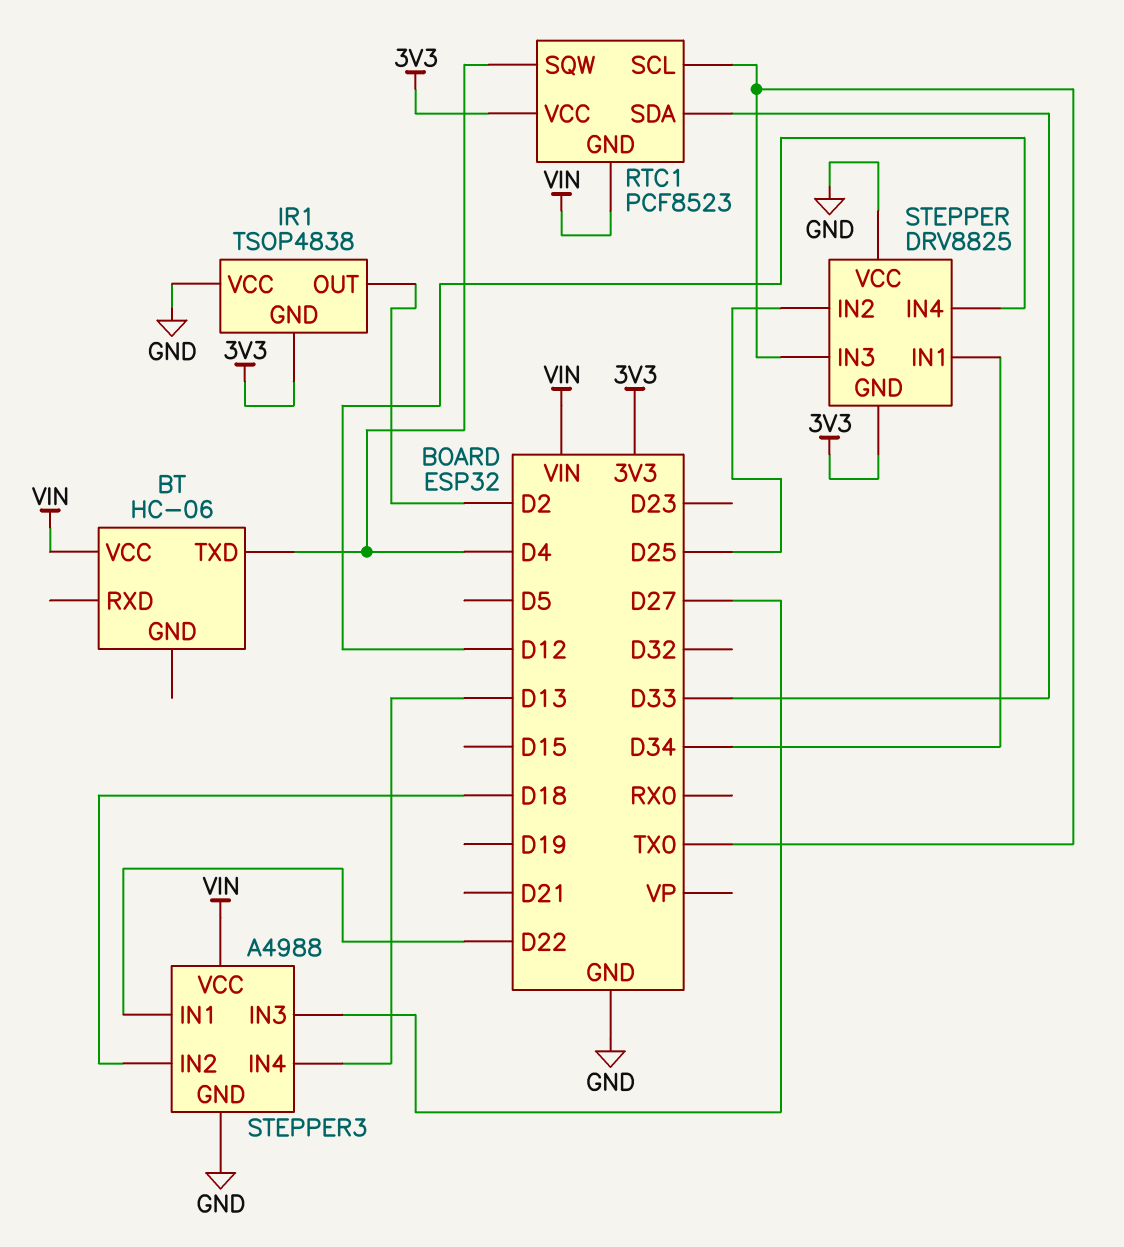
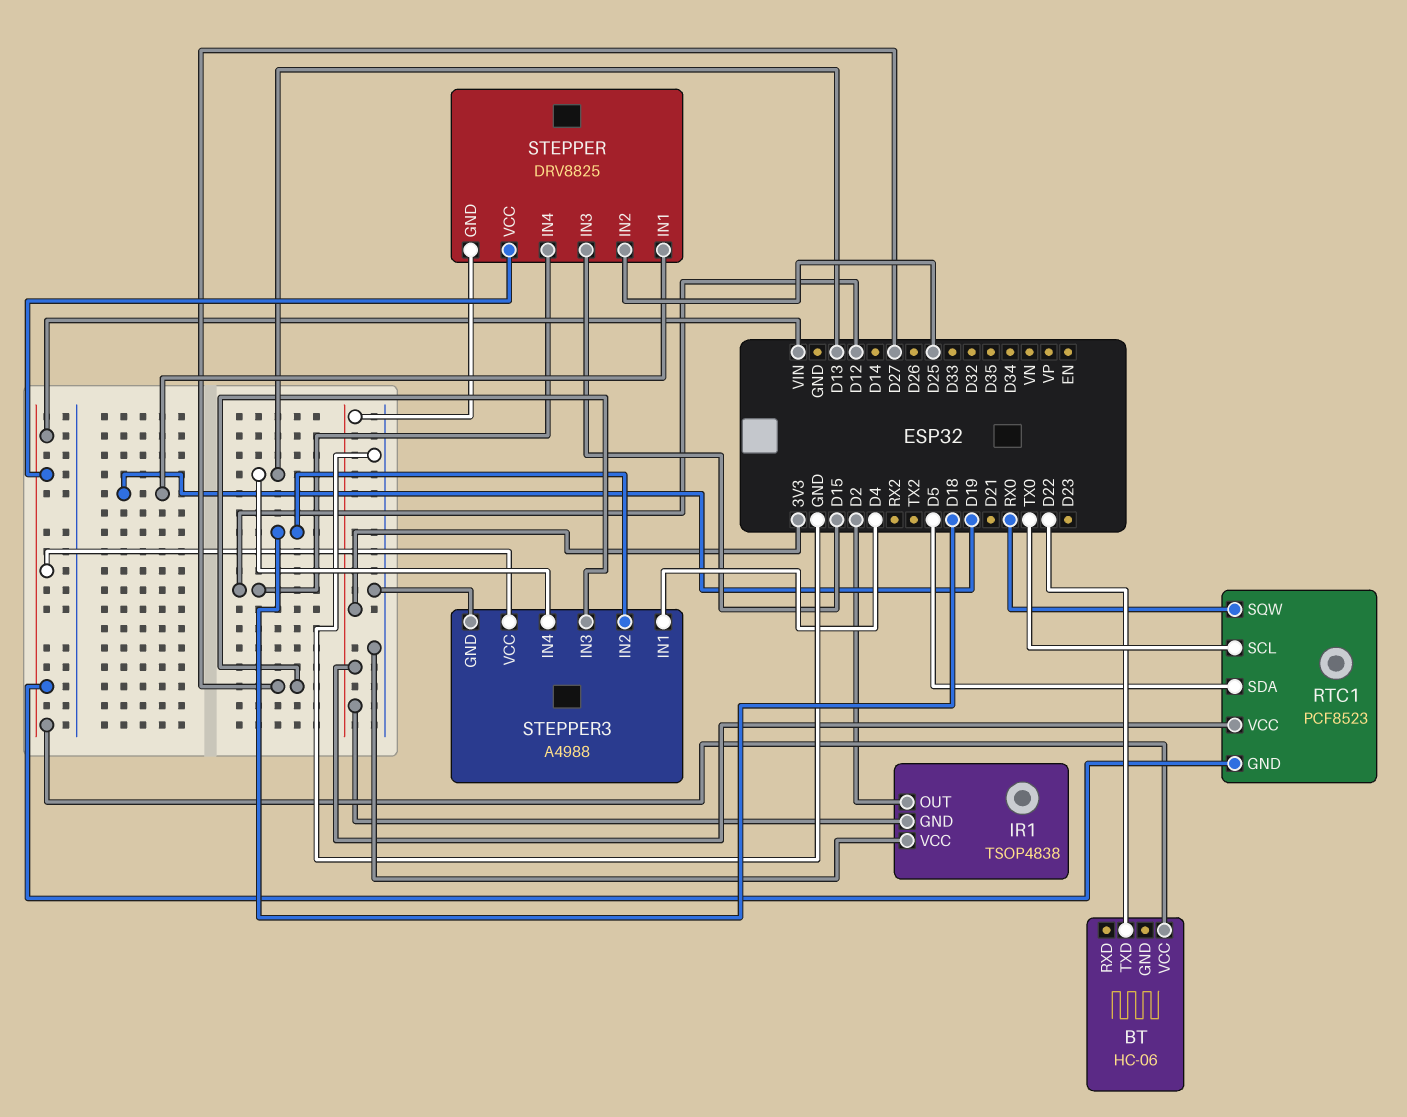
BT pin TXD: D4 -> D22
RTC1 pin SDA: D33 -> D5
RTC1 pin SQW: D4 -> RX0
STEPPER pin IN1: D34 -> D19
STEPPER pin IN3: TX0 -> D15
STEPPER pin VCC: GND -> VIN
STEPPER3 pin IN1: D22 -> D4

